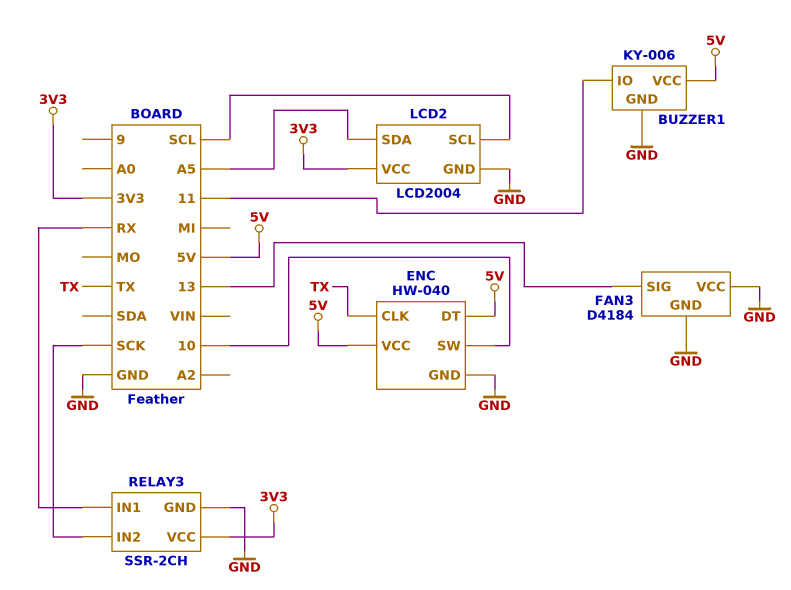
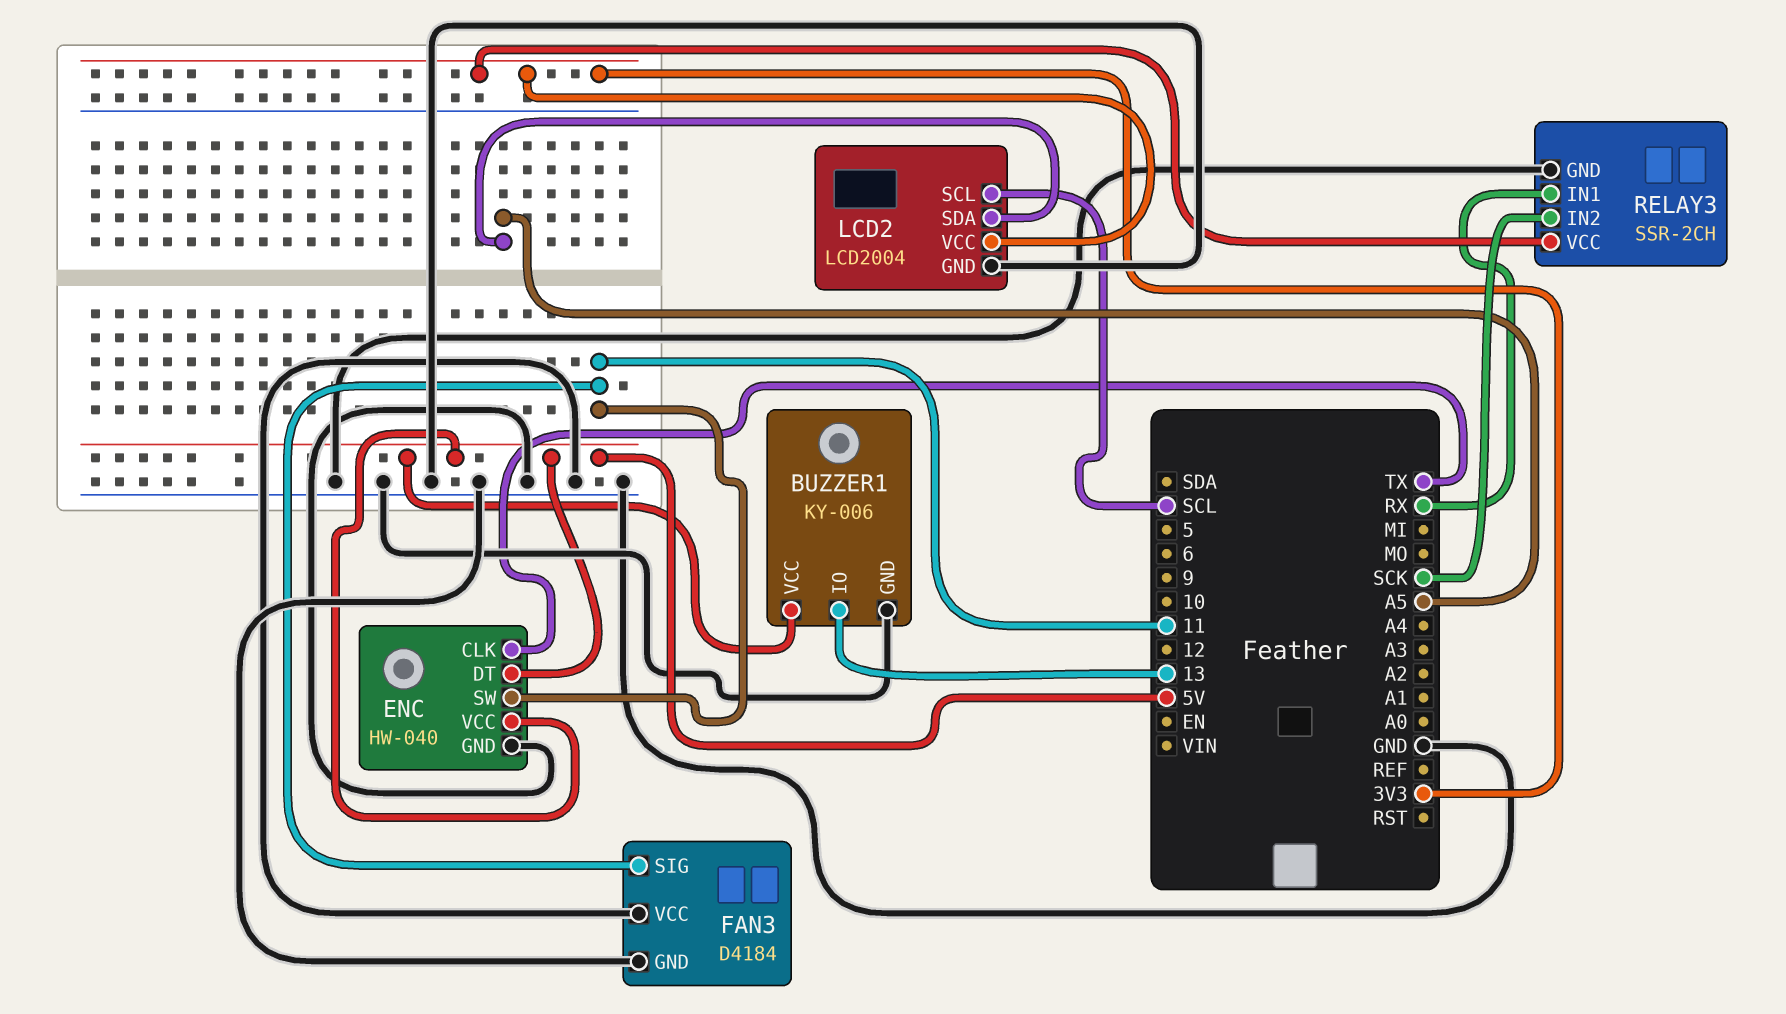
BUZZER1 pin IO: 11 -> 13
ENC pin SW: 10 -> 11
FAN3 pin SIG: 13 -> 11

